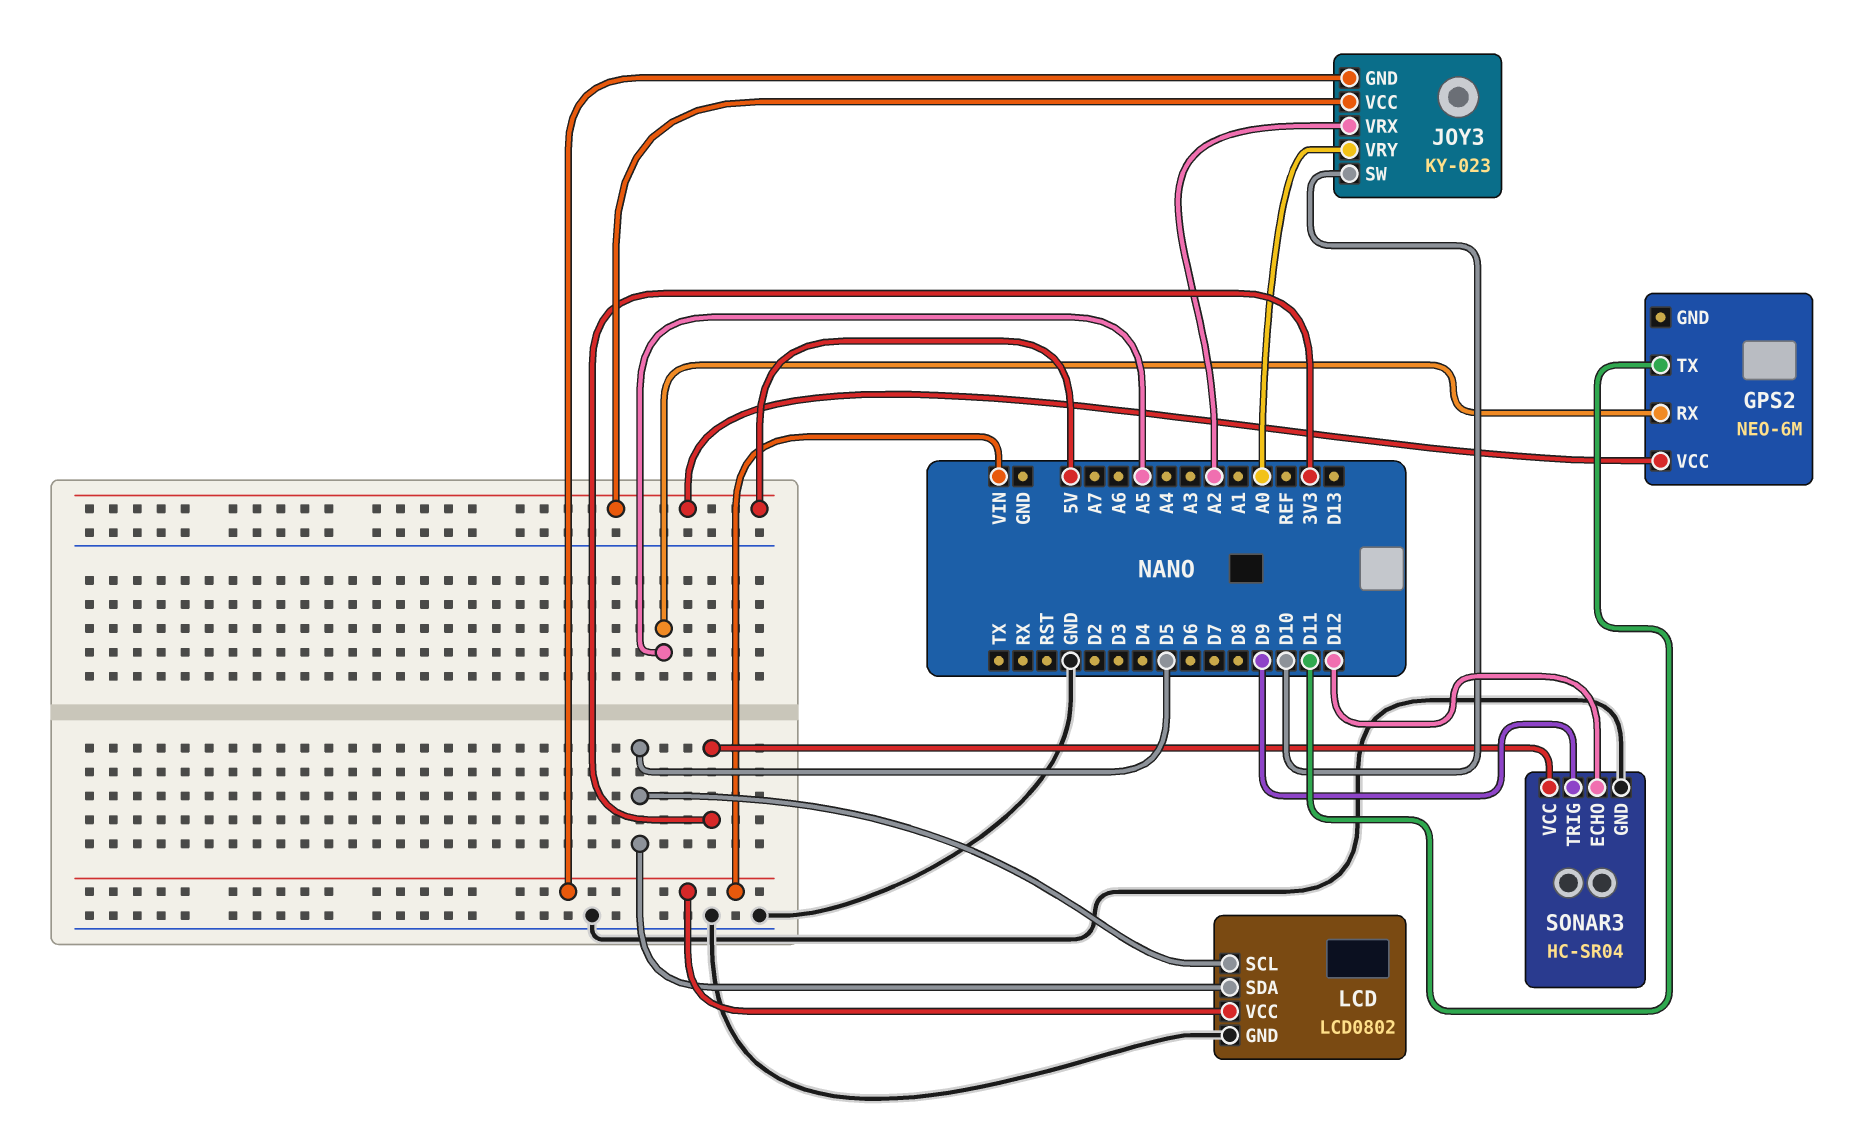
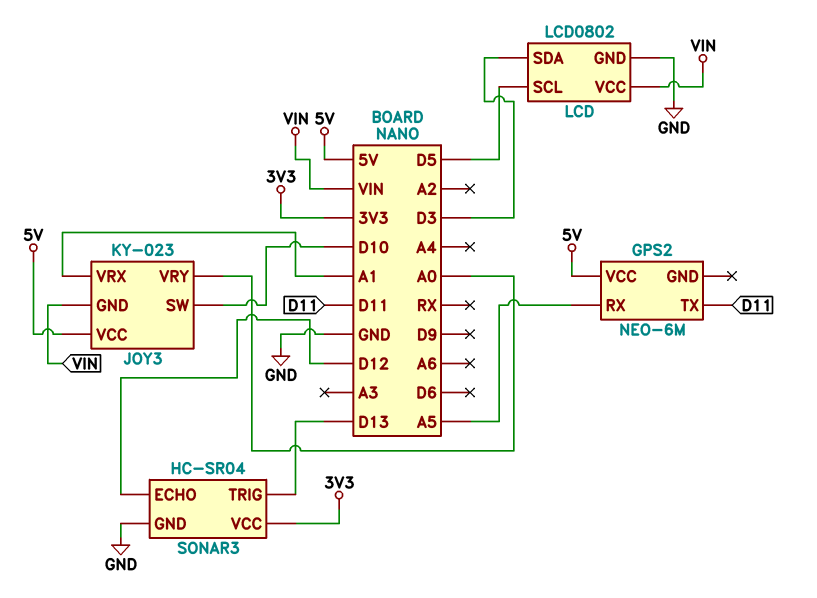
JOY3 pin VRX: A2 -> A1
LCD pin SDA: D5 -> D3
SONAR3 pin TRIG: D9 -> D13

